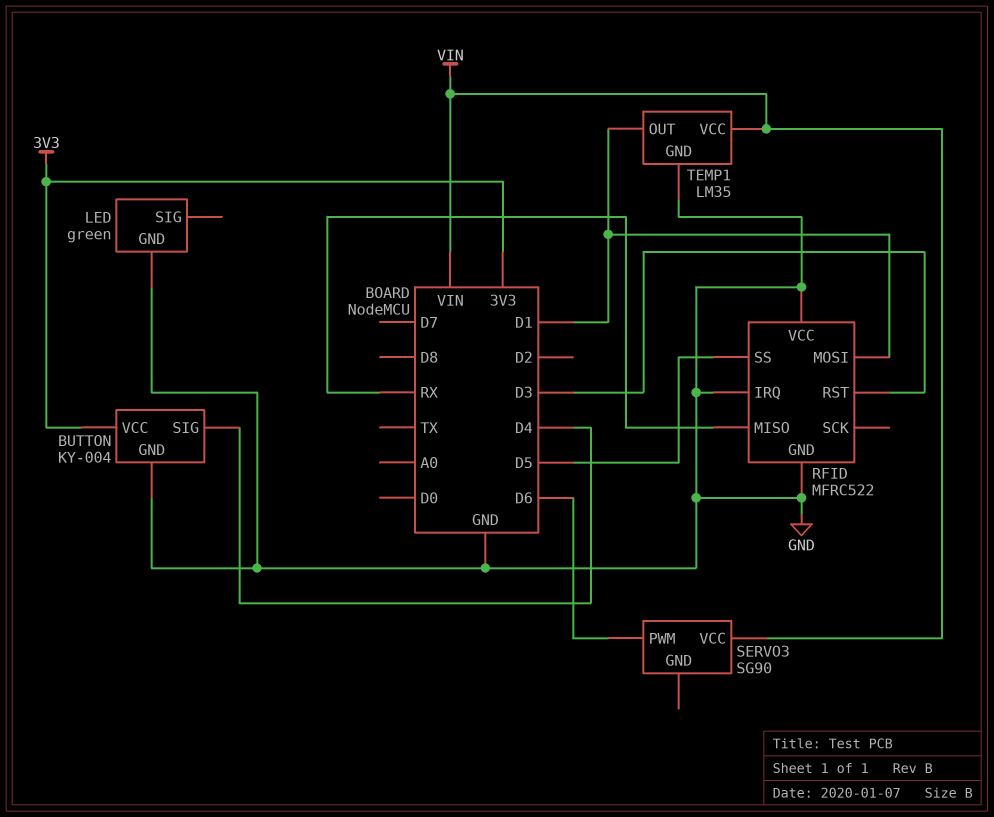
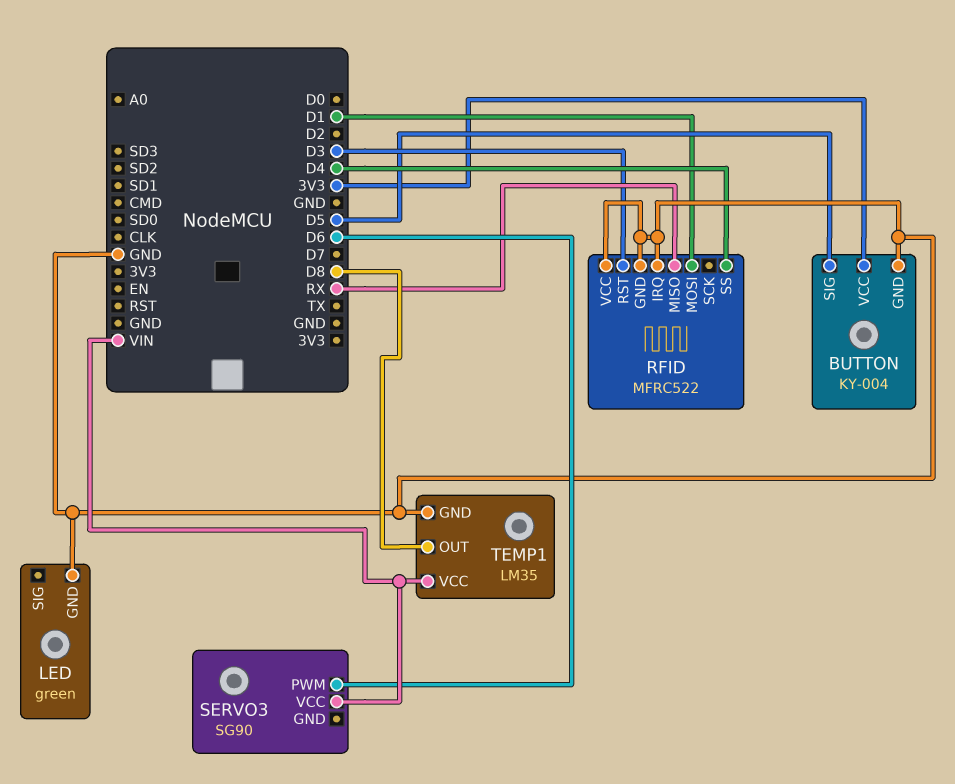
BUTTON pin SIG: D4 -> D5
RFID pin SS: D5 -> D4
TEMP1 pin OUT: D1 -> D8

